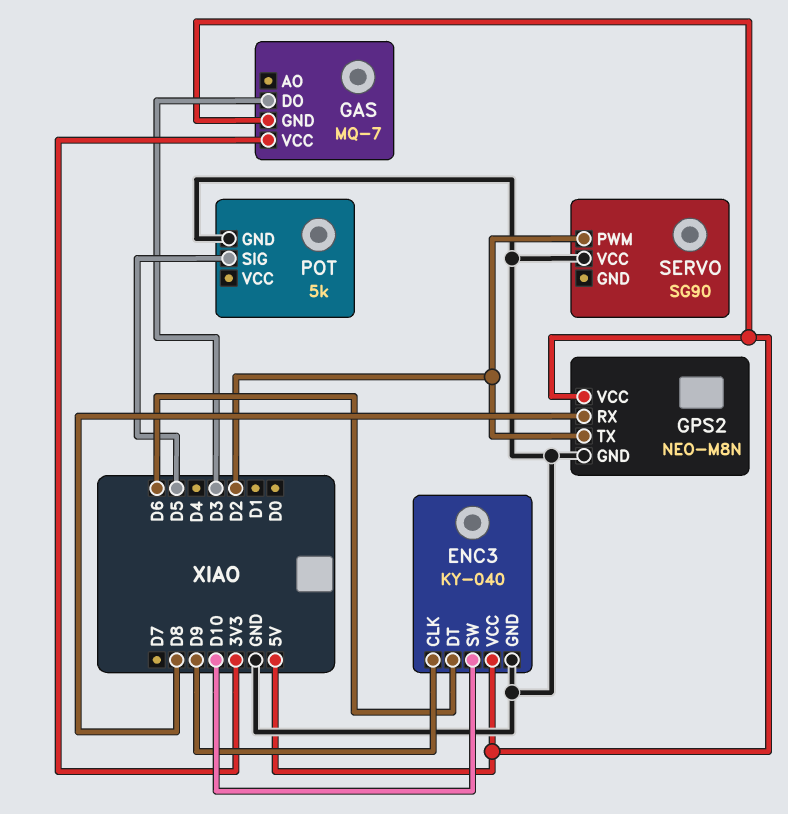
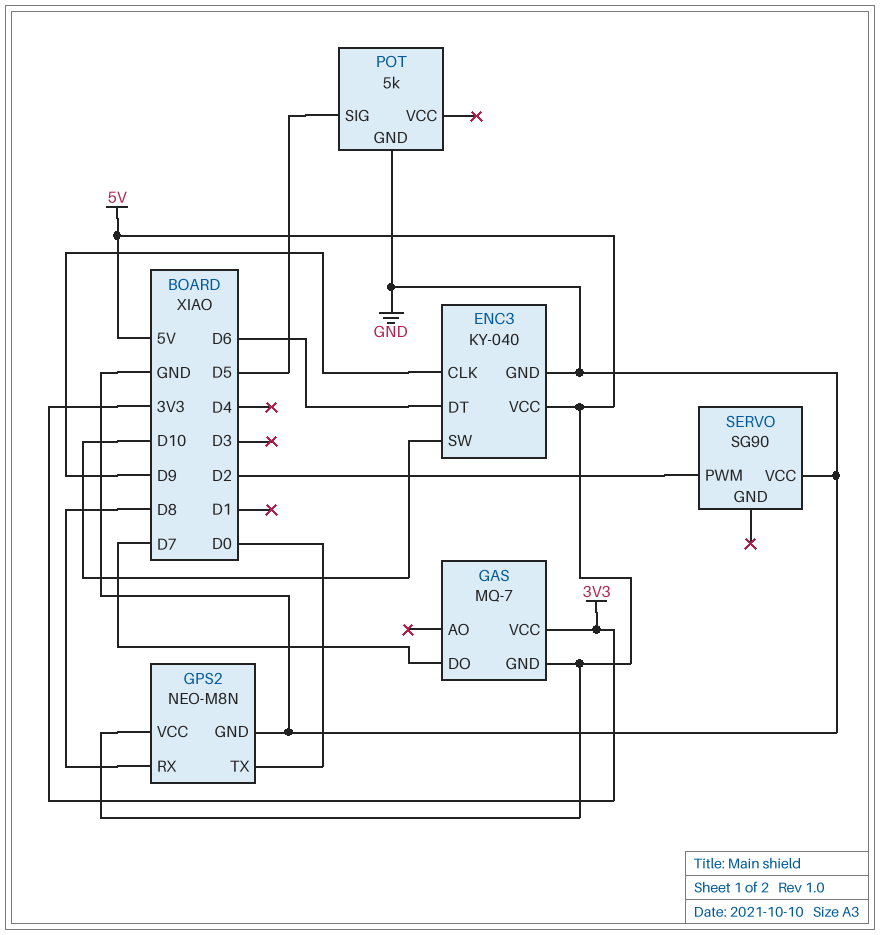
GAS pin DO: D3 -> D7
GPS2 pin TX: D2 -> D0

